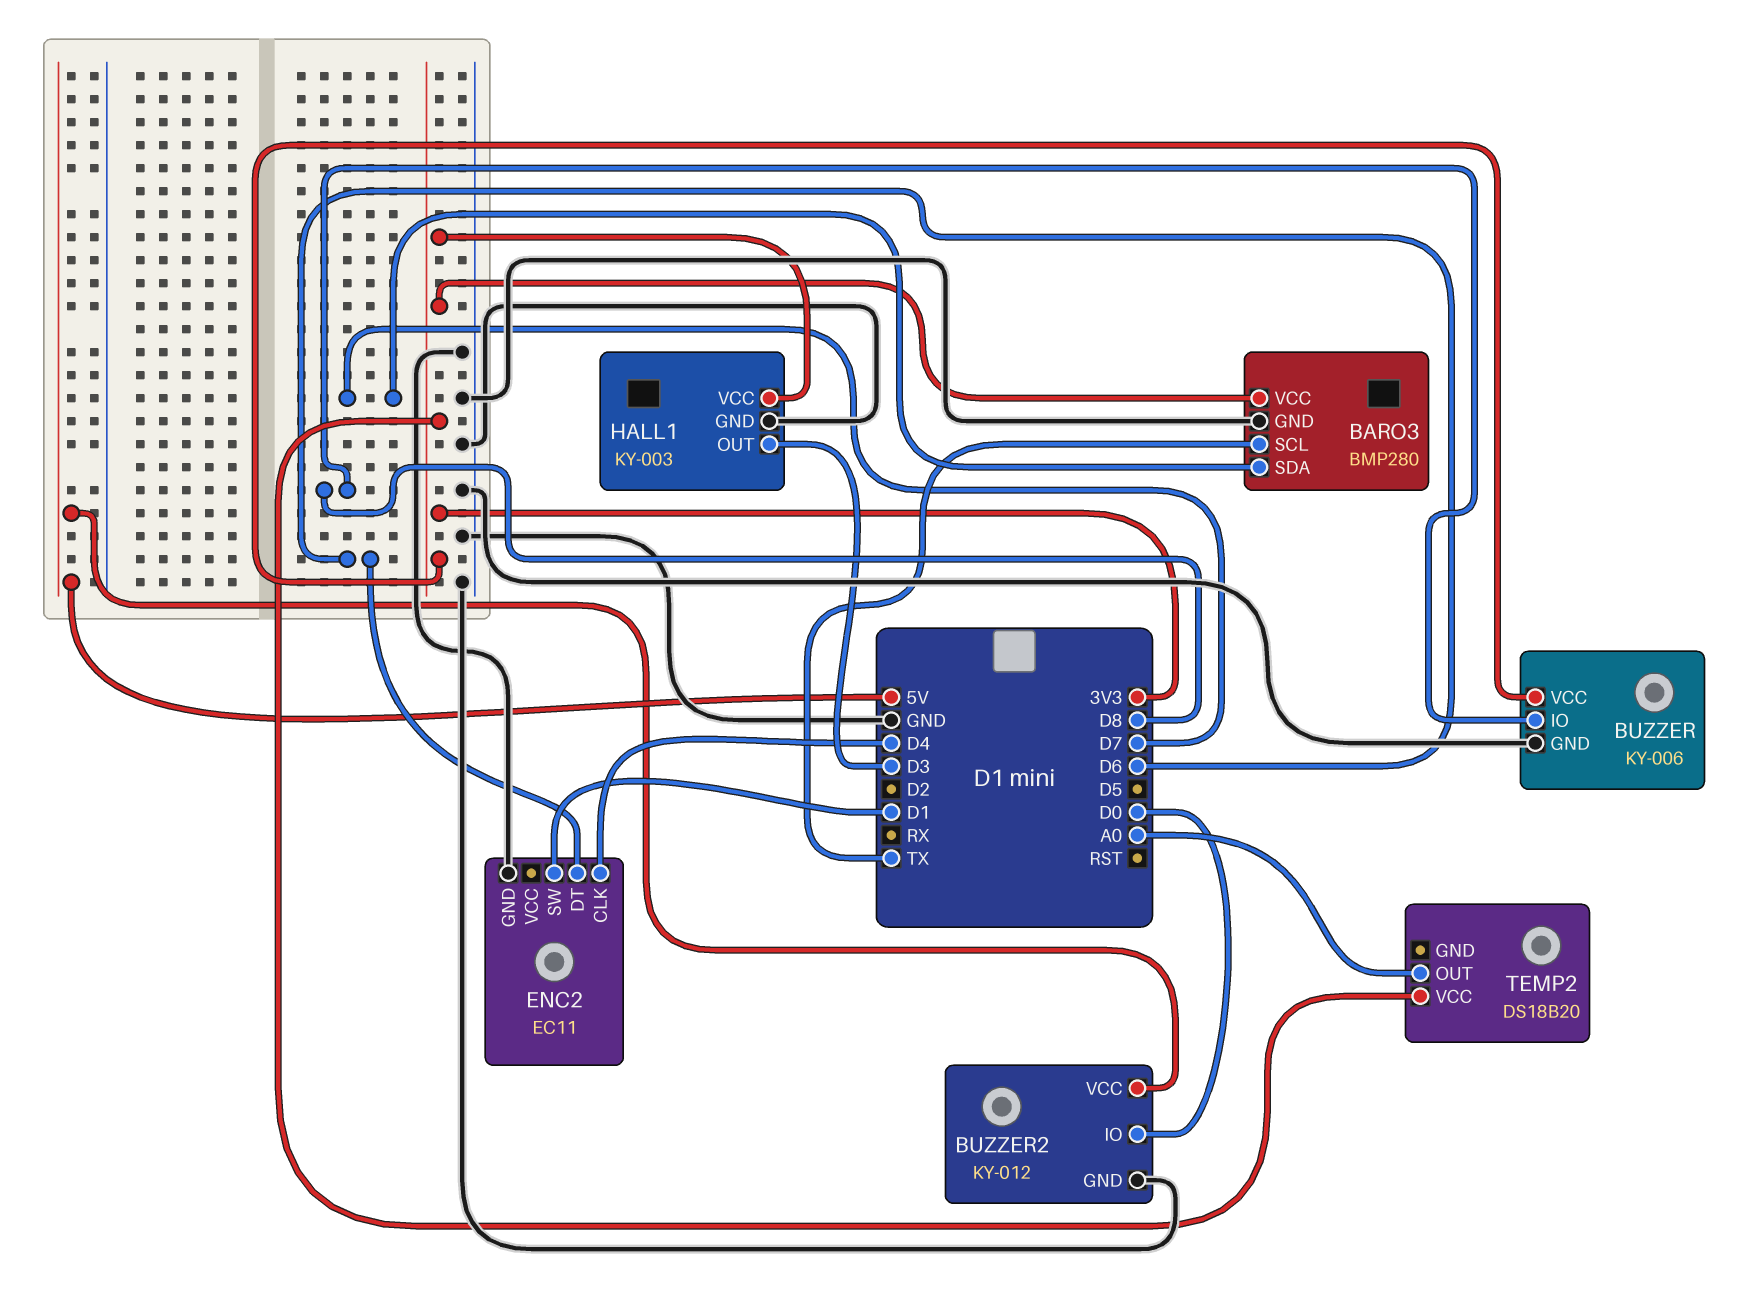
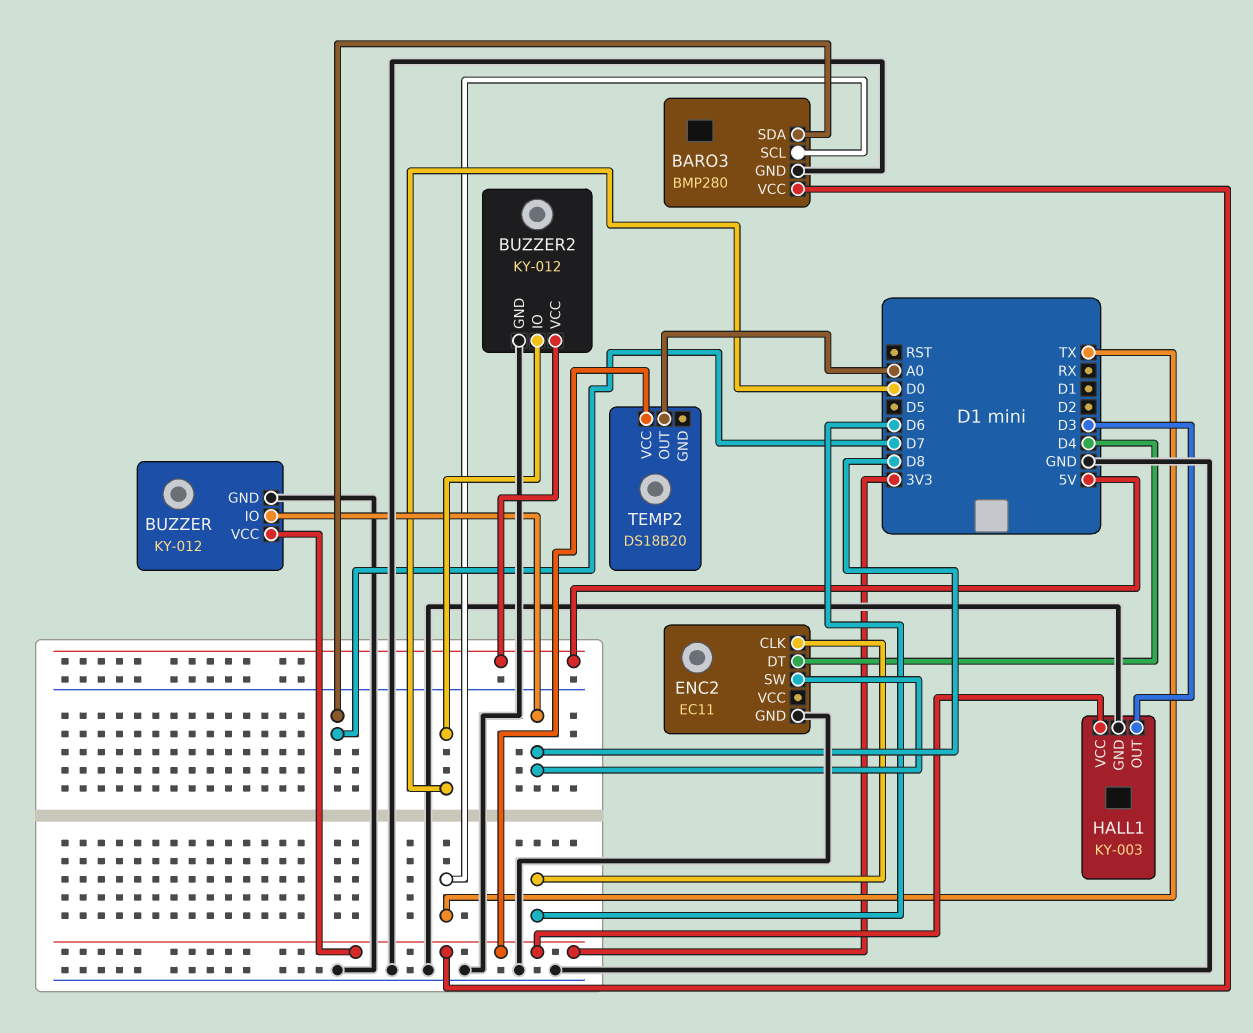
BUZZER: KY-006 -> KY-012
ENC2 pin CLK: D4 -> D6
ENC2 pin DT: D6 -> D4
ENC2 pin SW: D1 -> D8

